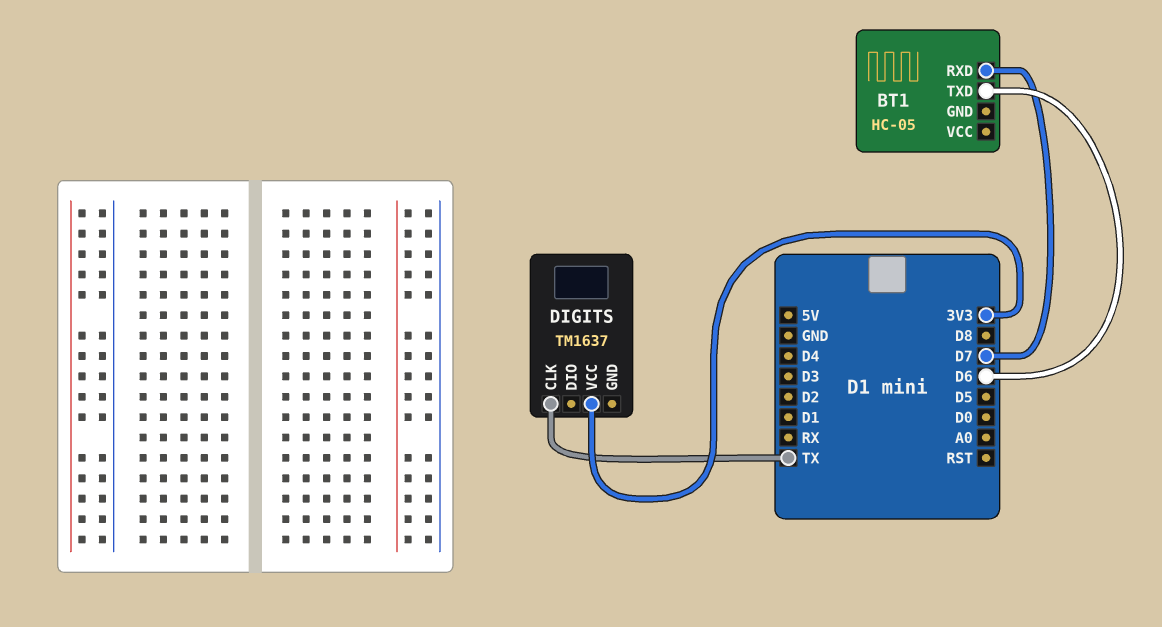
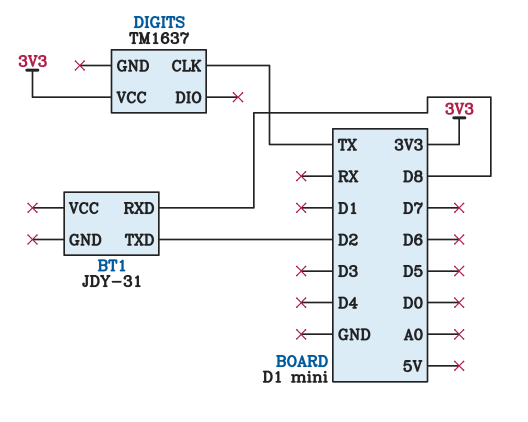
BT1: HC-05 -> JDY-31
BT1 pin RXD: D7 -> D8
BT1 pin TXD: D6 -> D2

